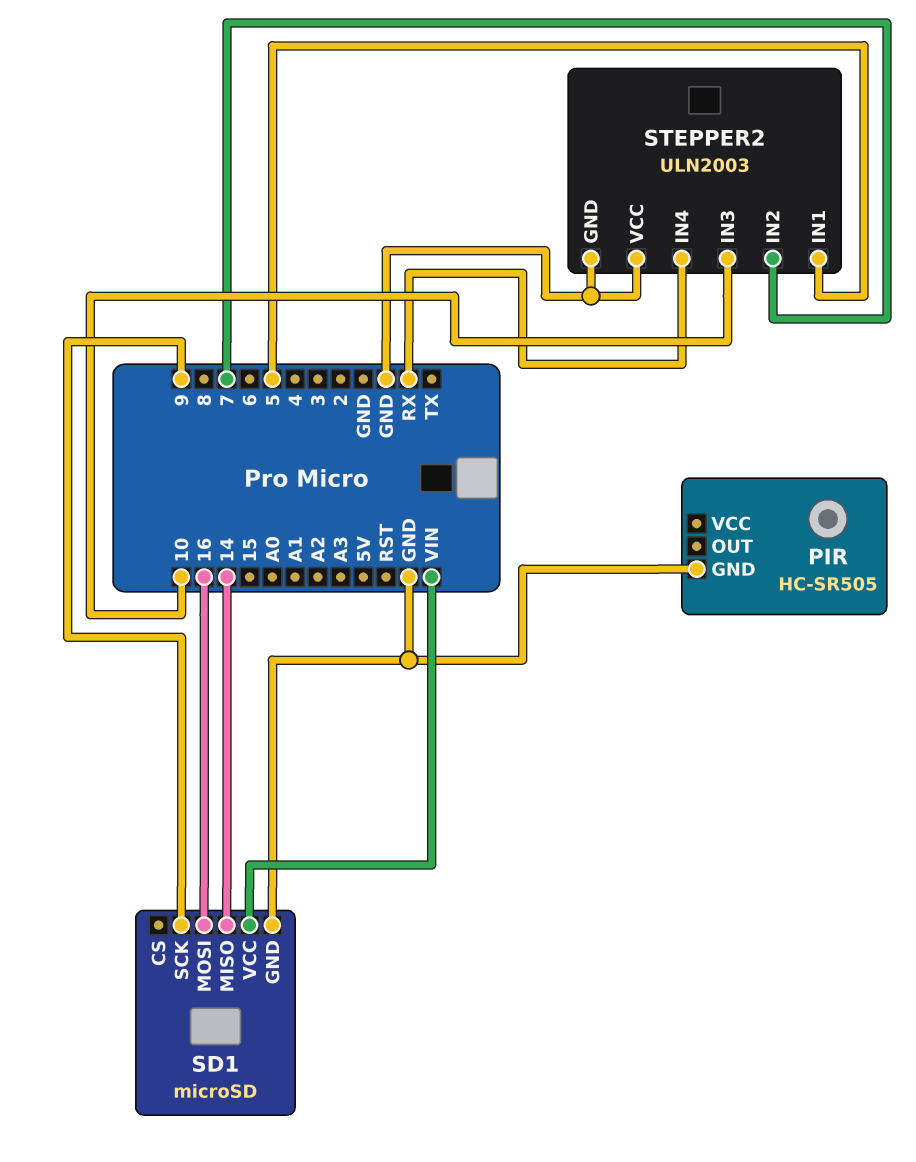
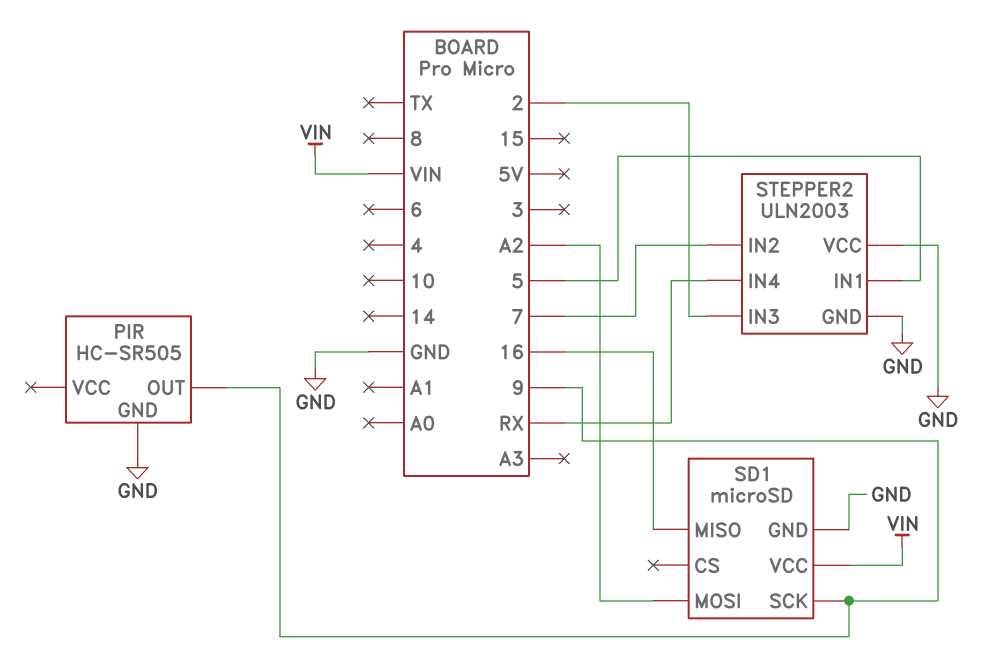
PIR pin OUT: none -> 9
SD1 pin MISO: 14 -> 16
SD1 pin MOSI: 16 -> A2
STEPPER2 pin IN3: 10 -> 2

